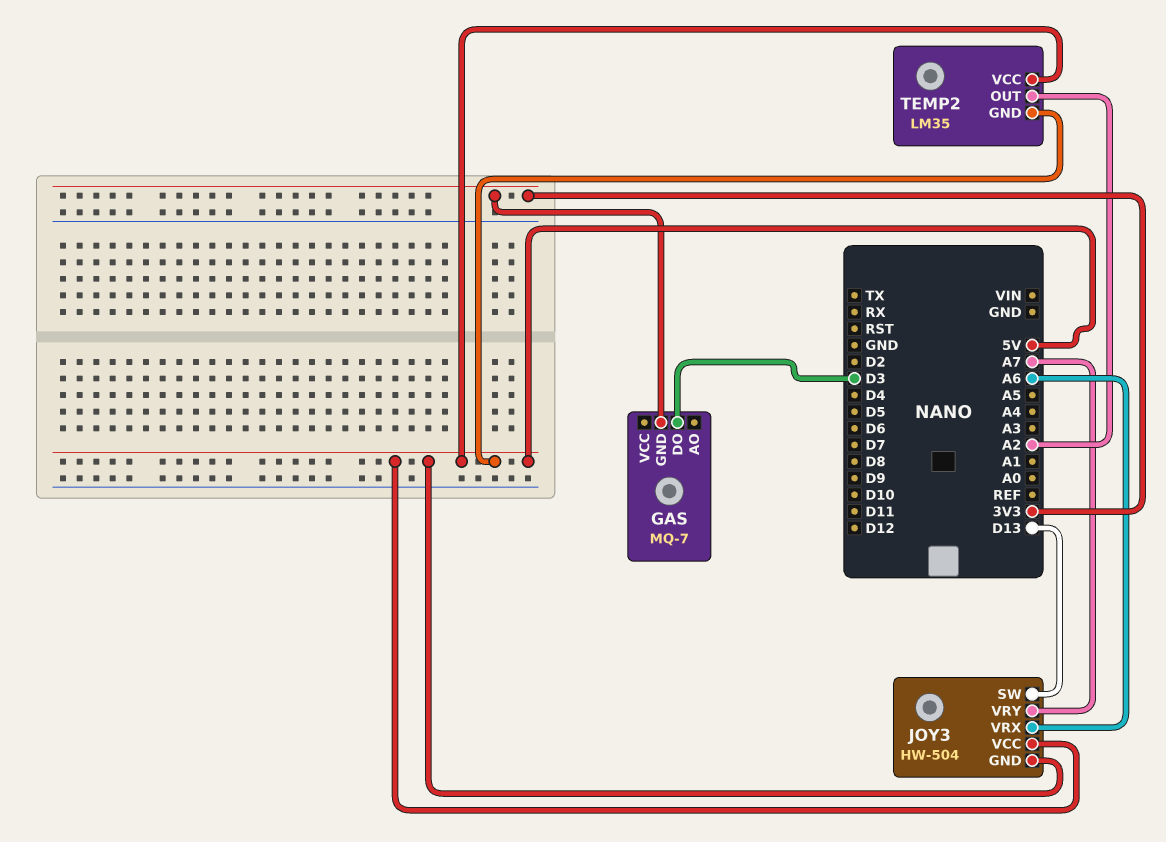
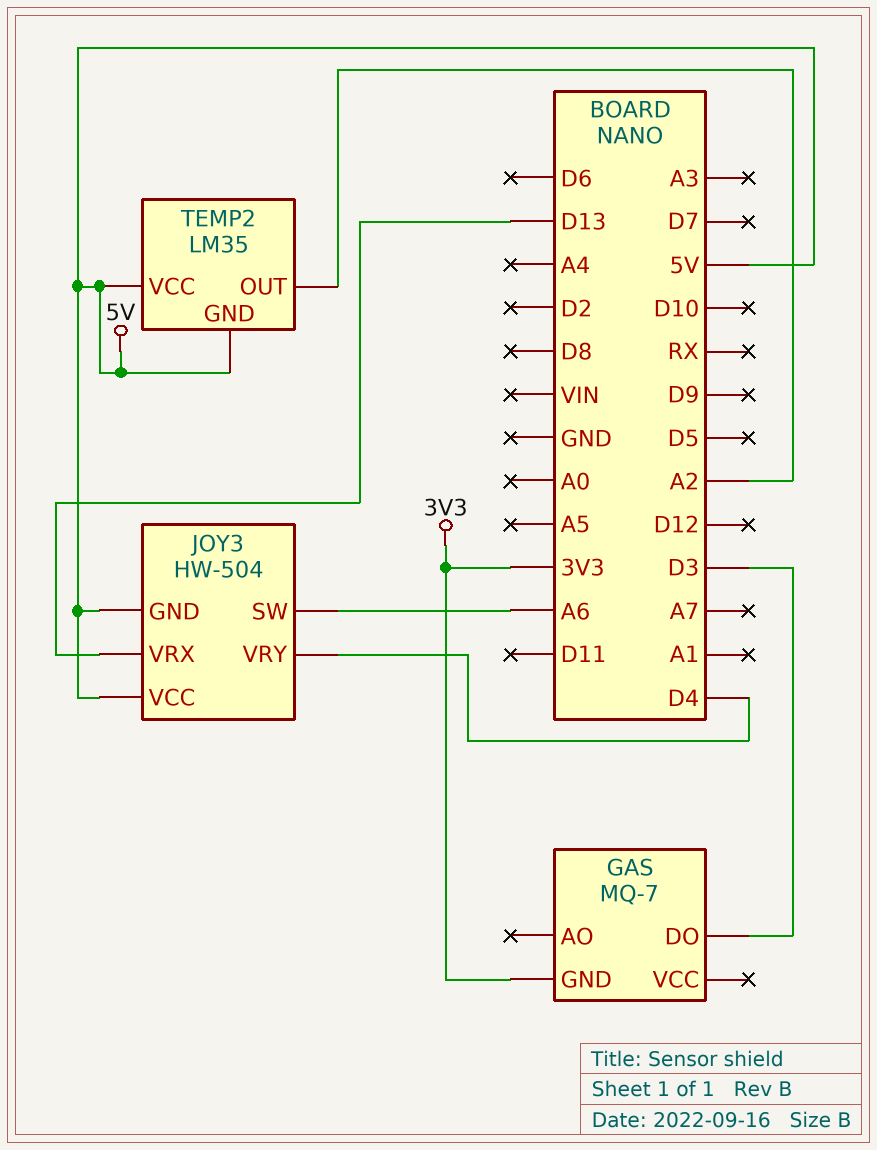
JOY3 pin SW: D13 -> A6
JOY3 pin VRX: A6 -> D13
JOY3 pin VRY: A7 -> D4

